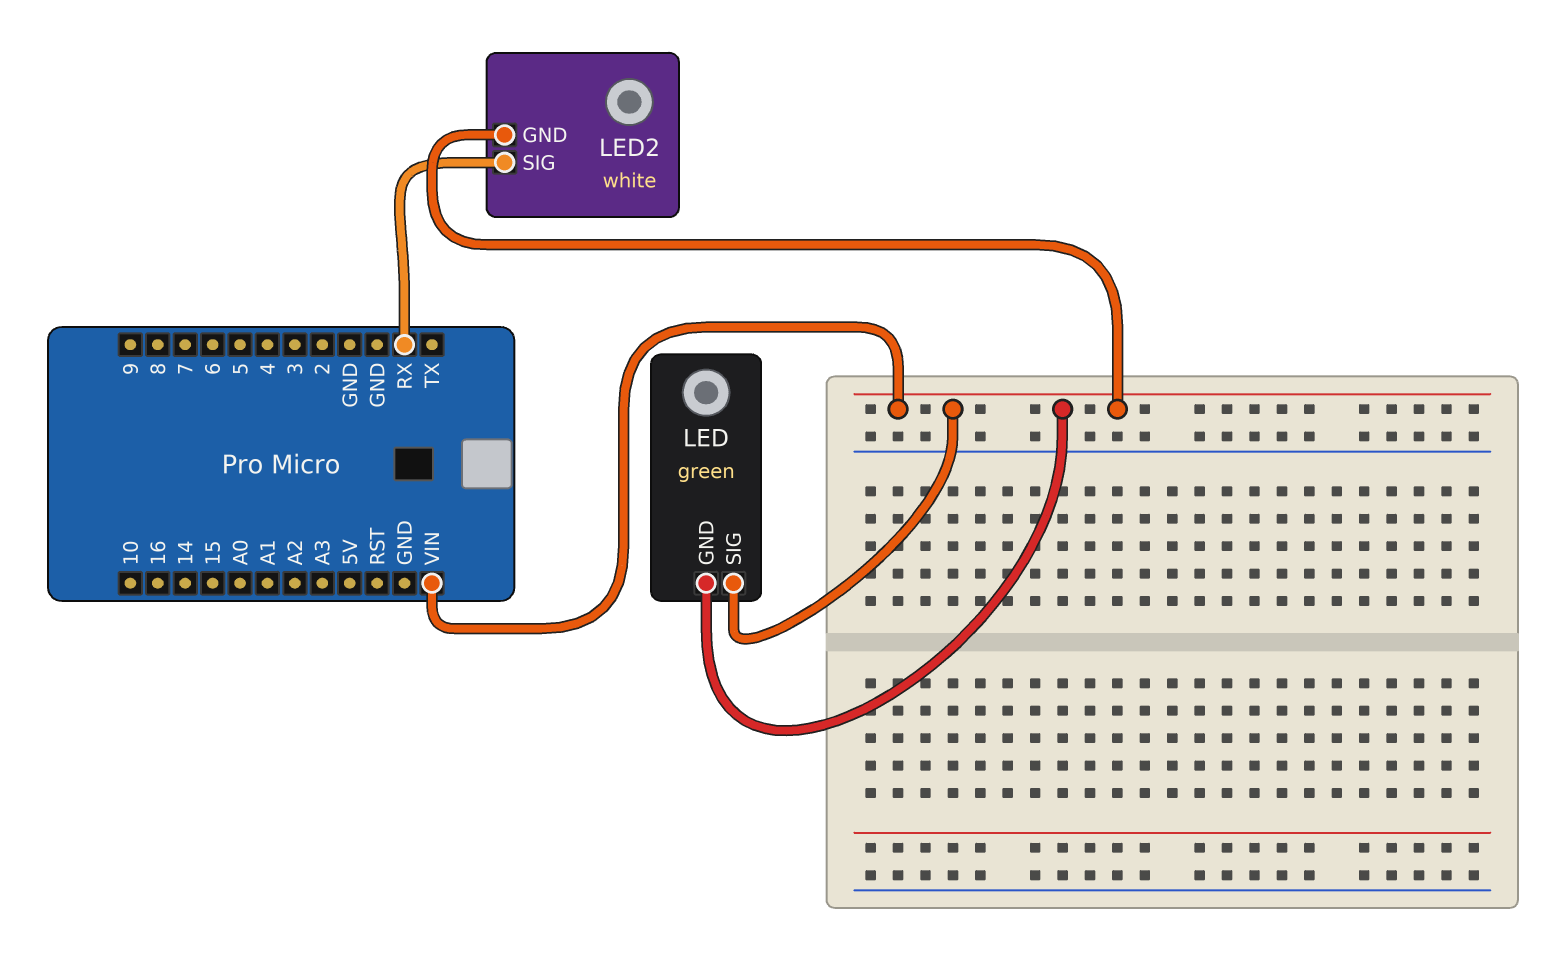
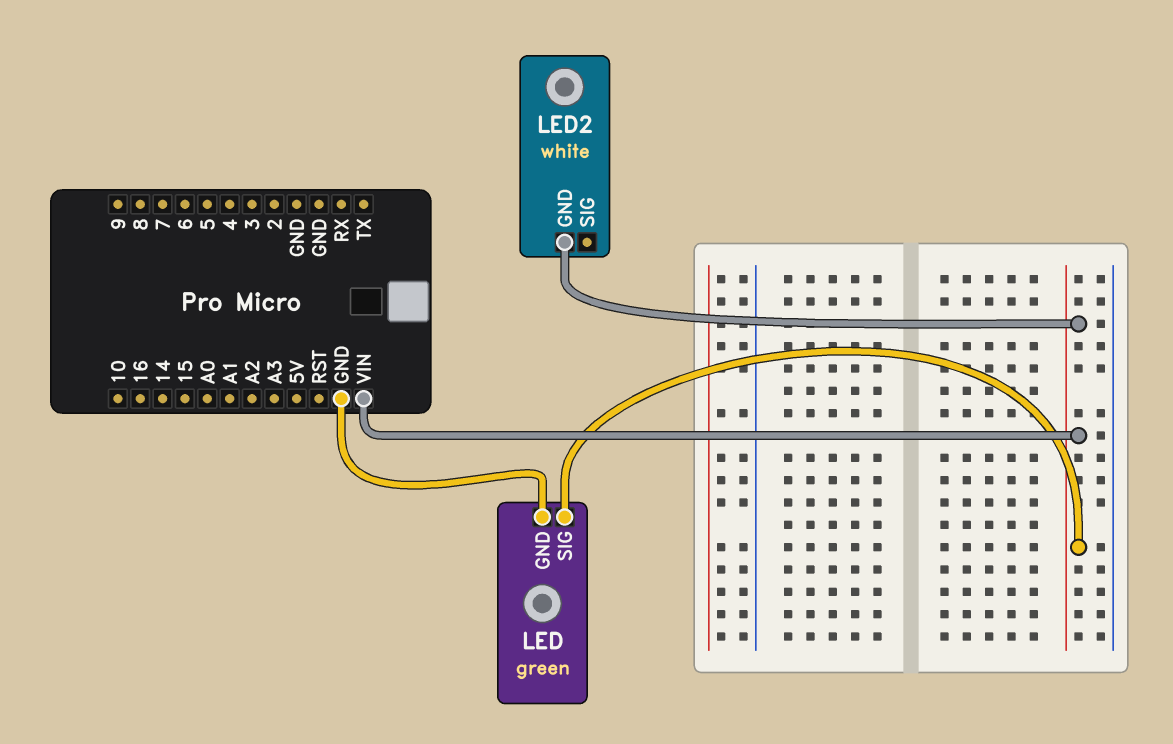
LED pin GND: VIN -> GND
LED2 pin SIG: RX -> none

